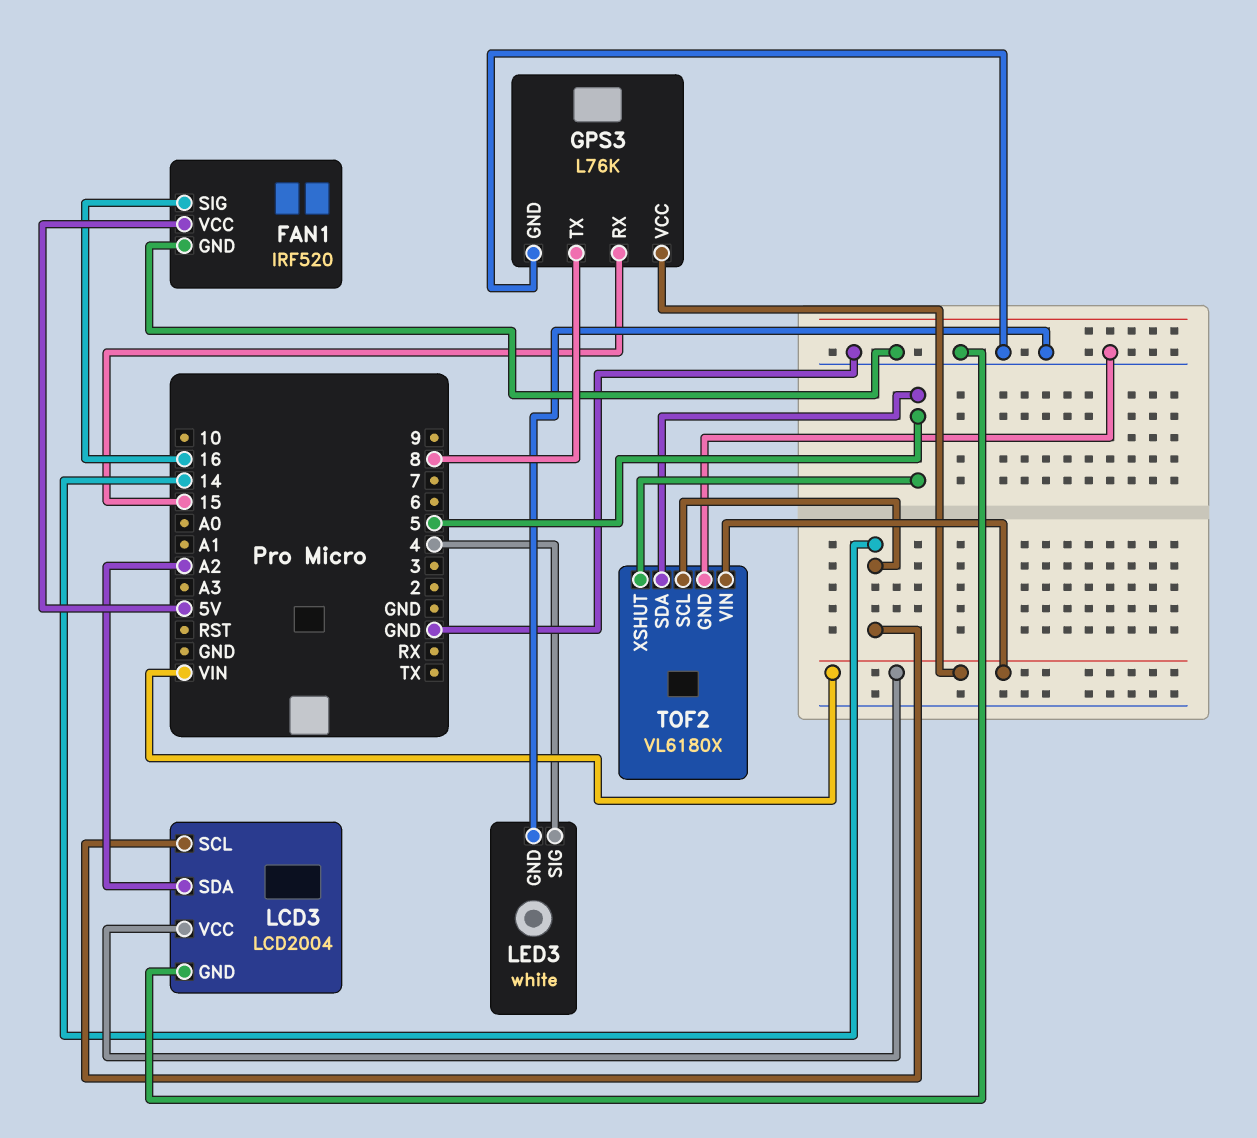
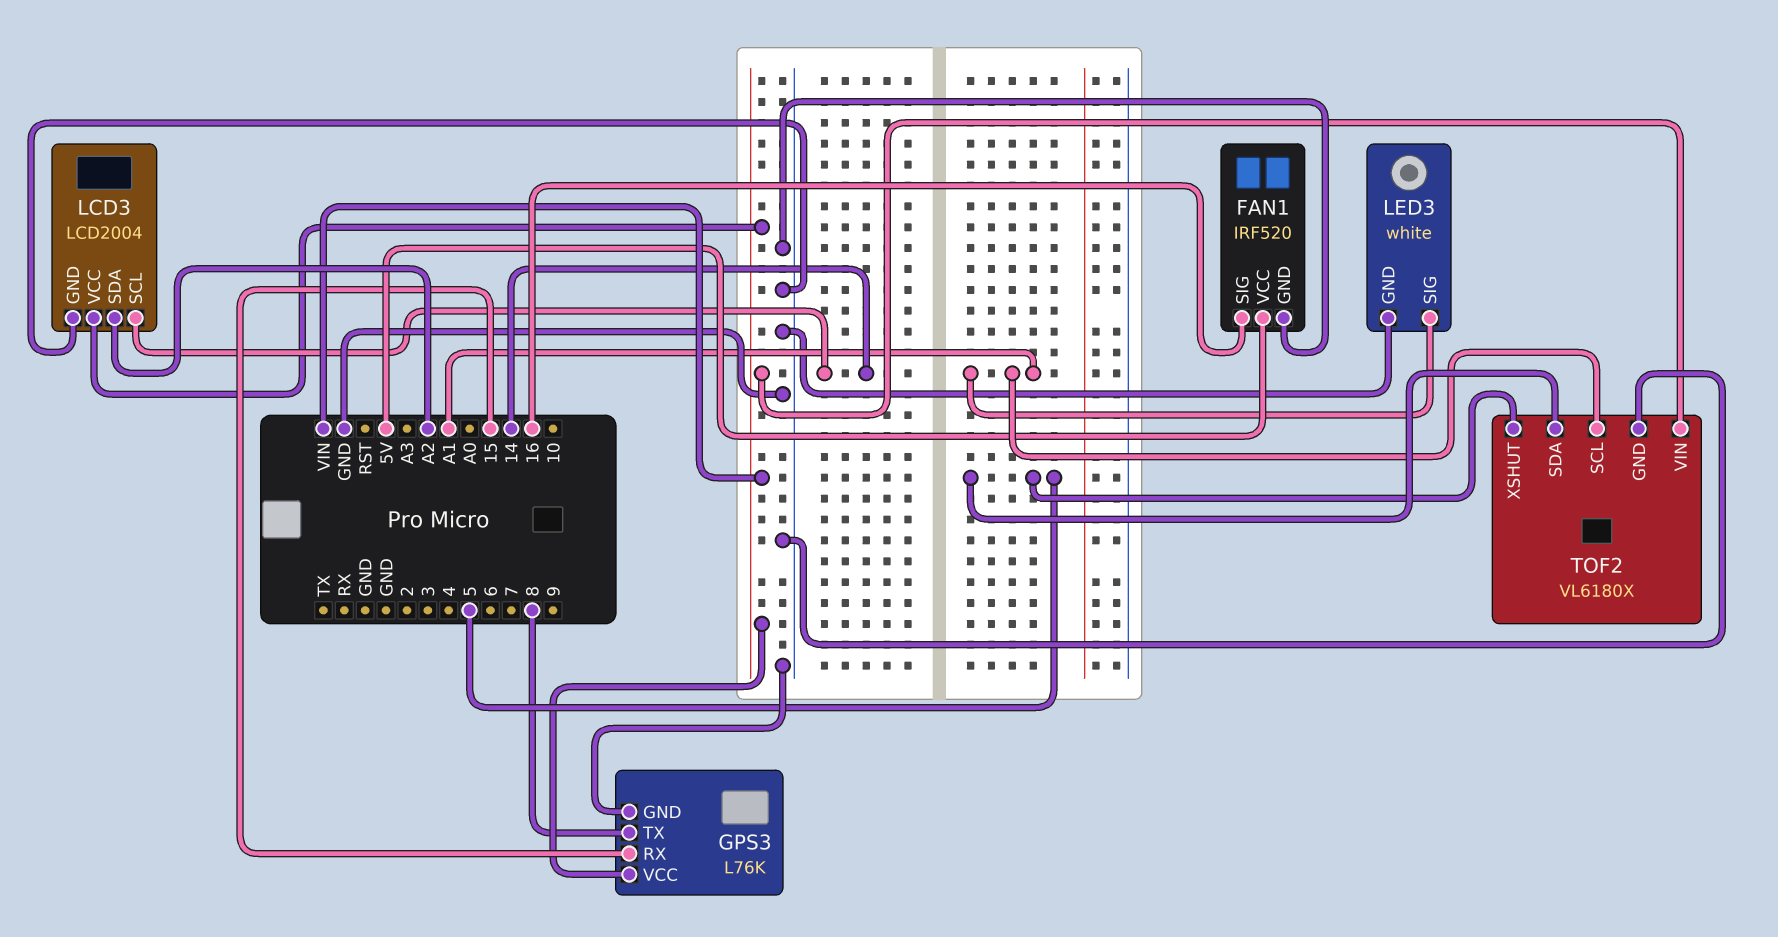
LED3 pin SIG: 4 -> A1
TOF2 pin SCL: 14 -> A1

